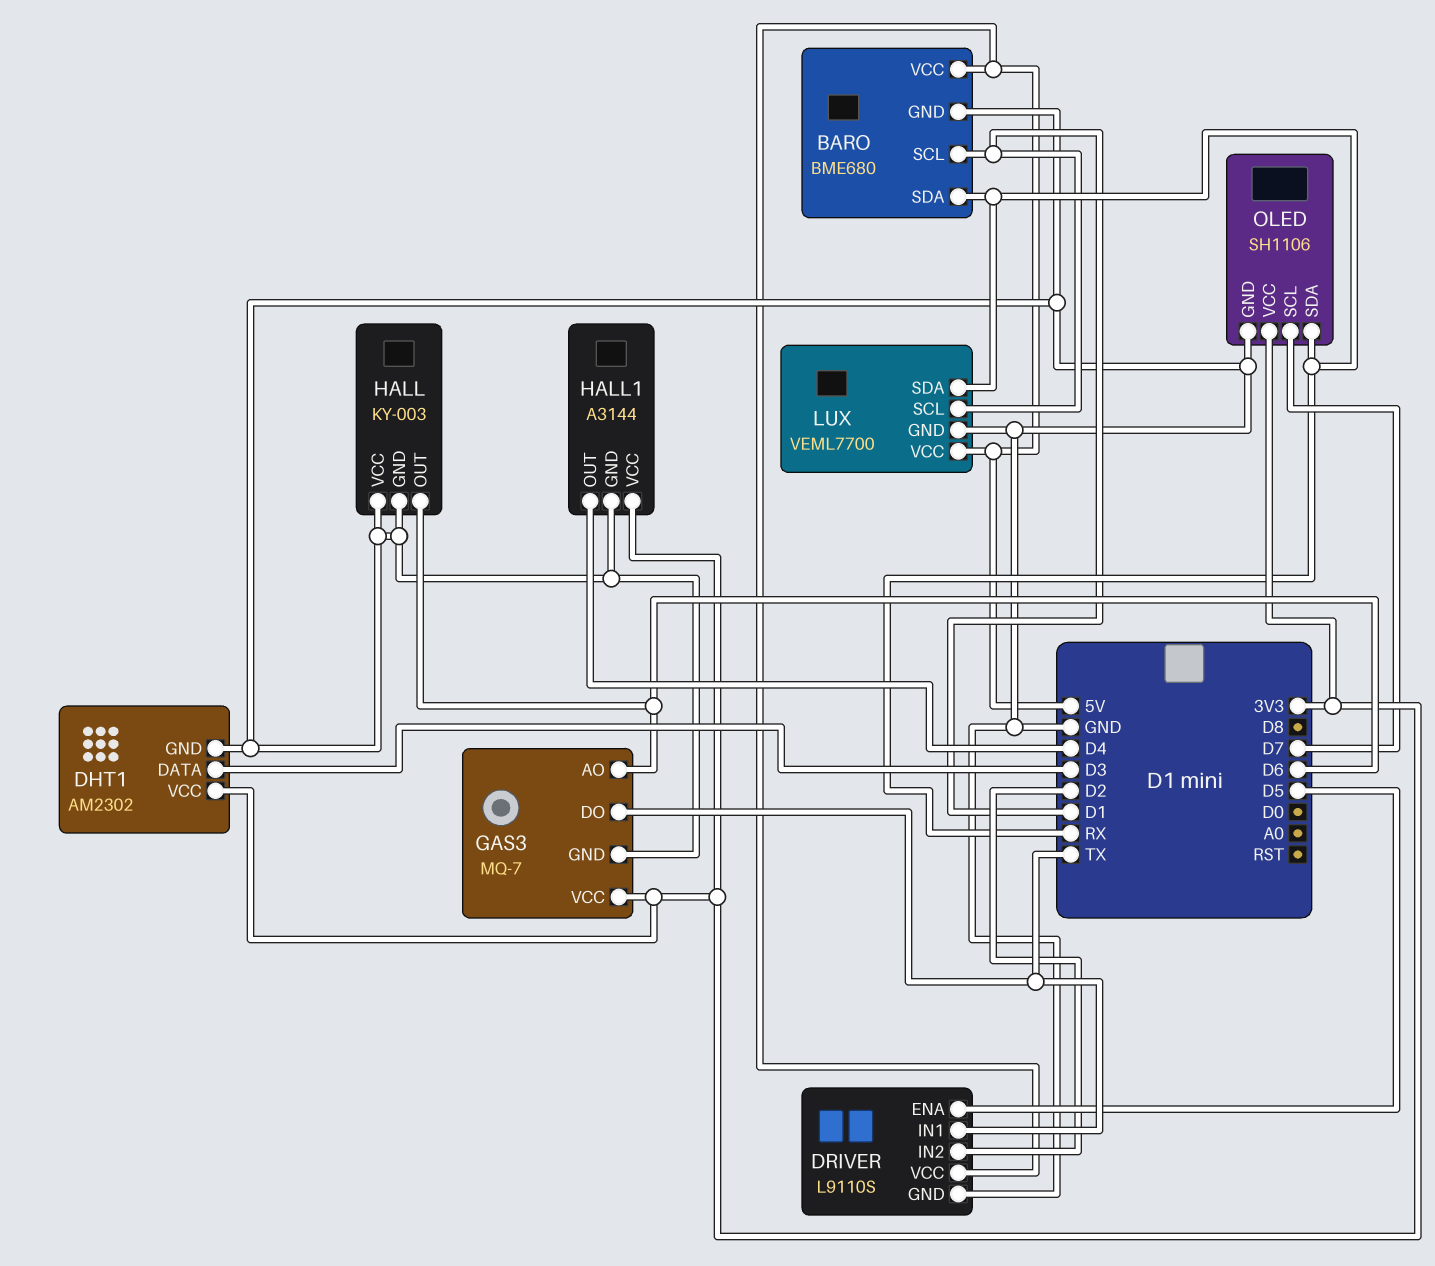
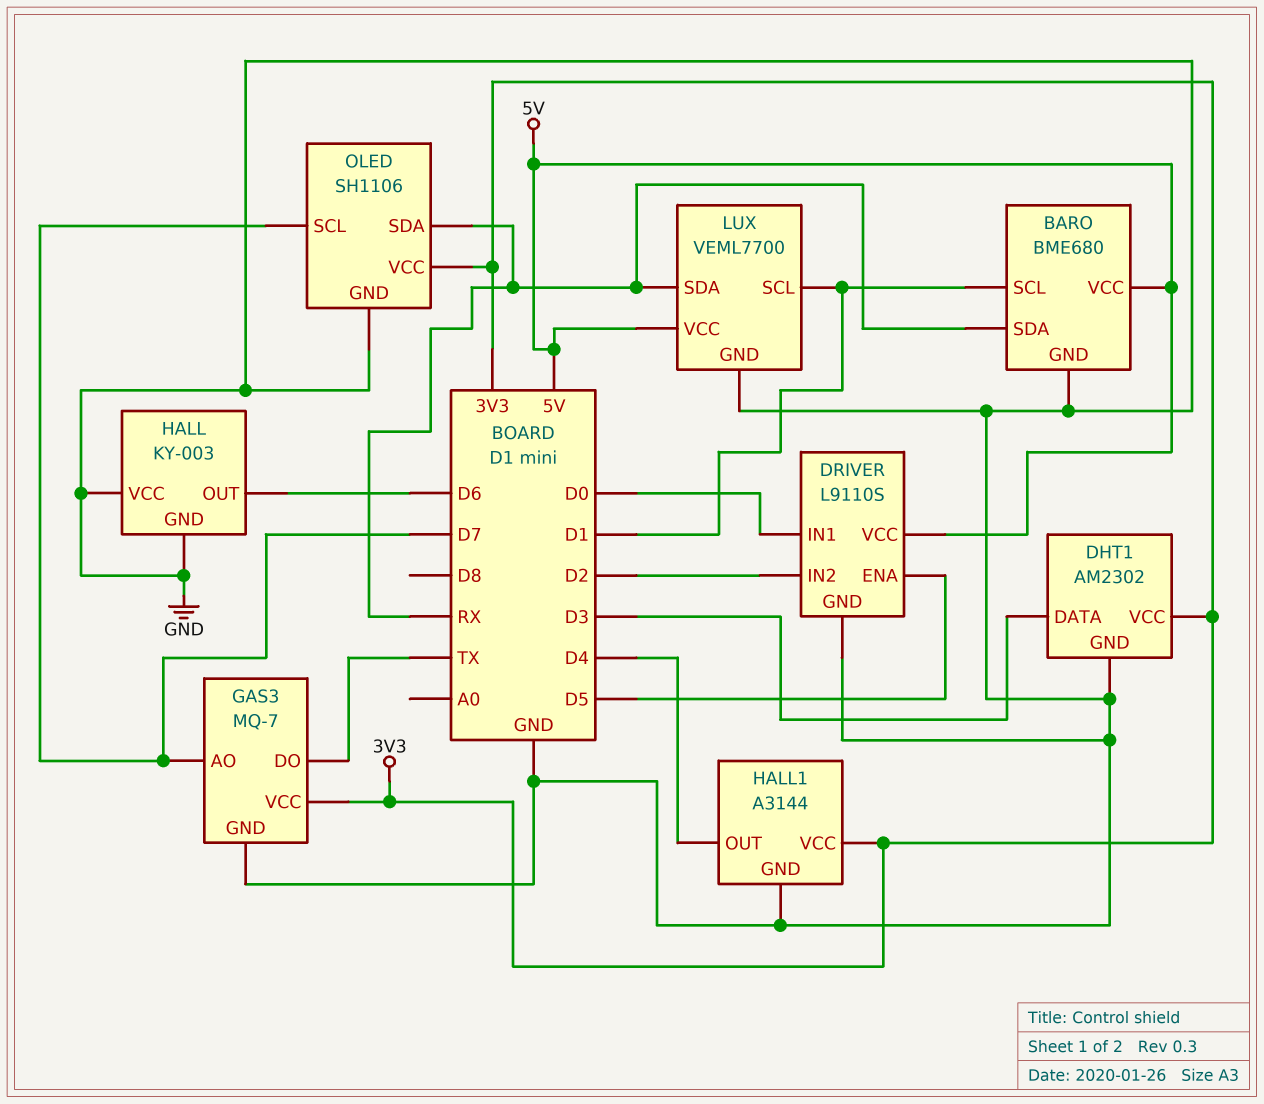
DRIVER pin IN1: TX -> D0
GAS3 pin AO: D6 -> D7

